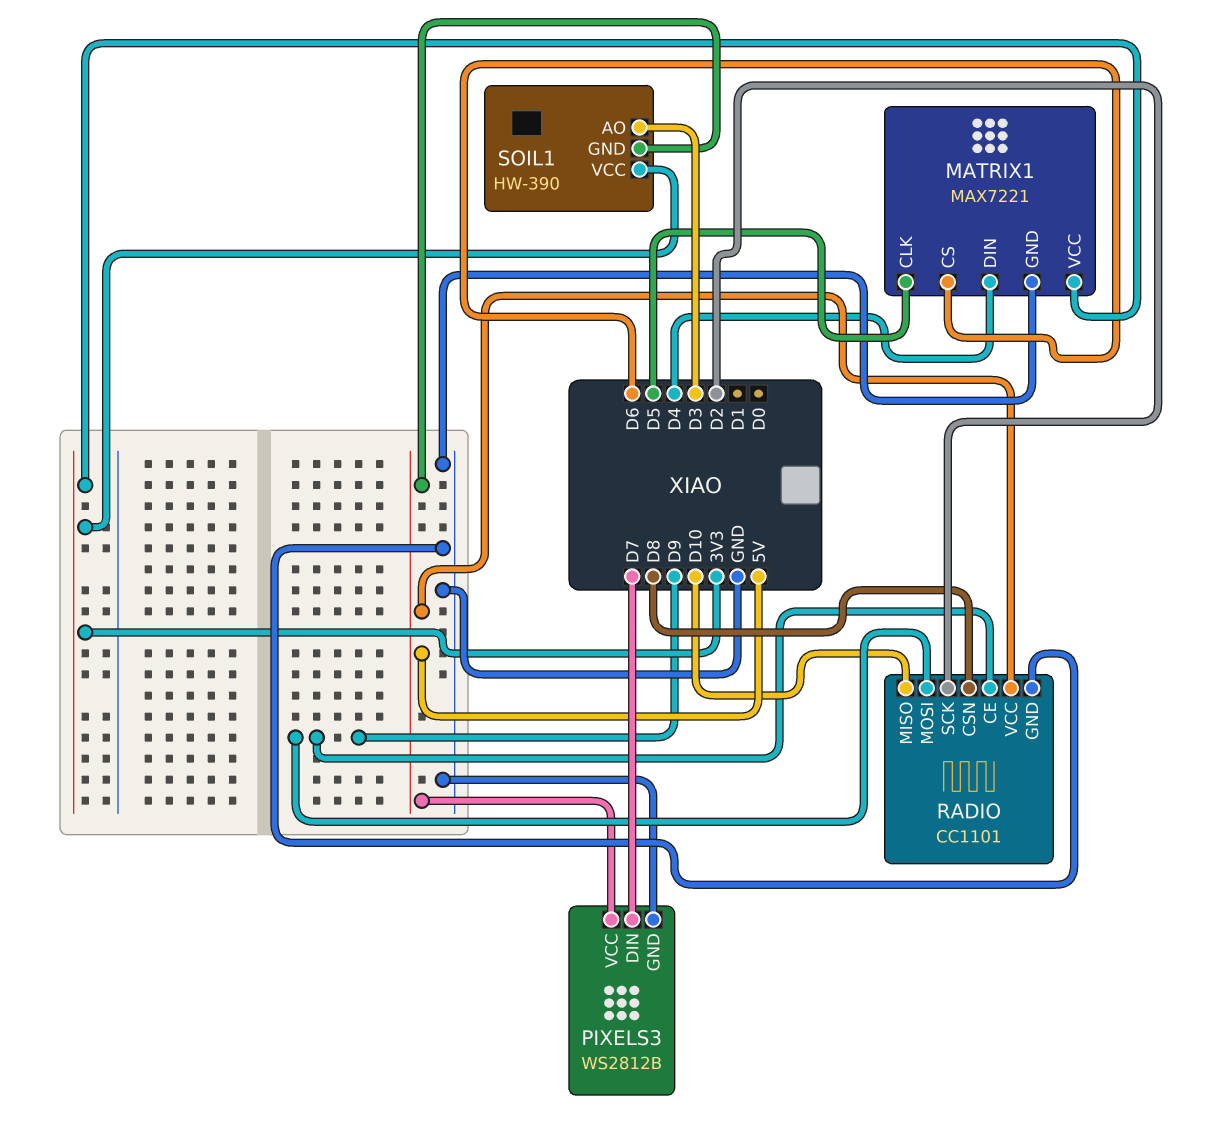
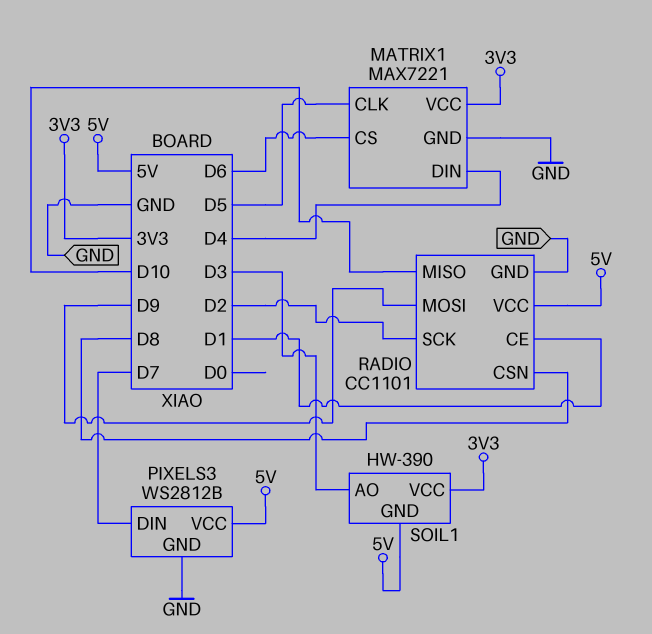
RADIO pin CE: D9 -> D1

